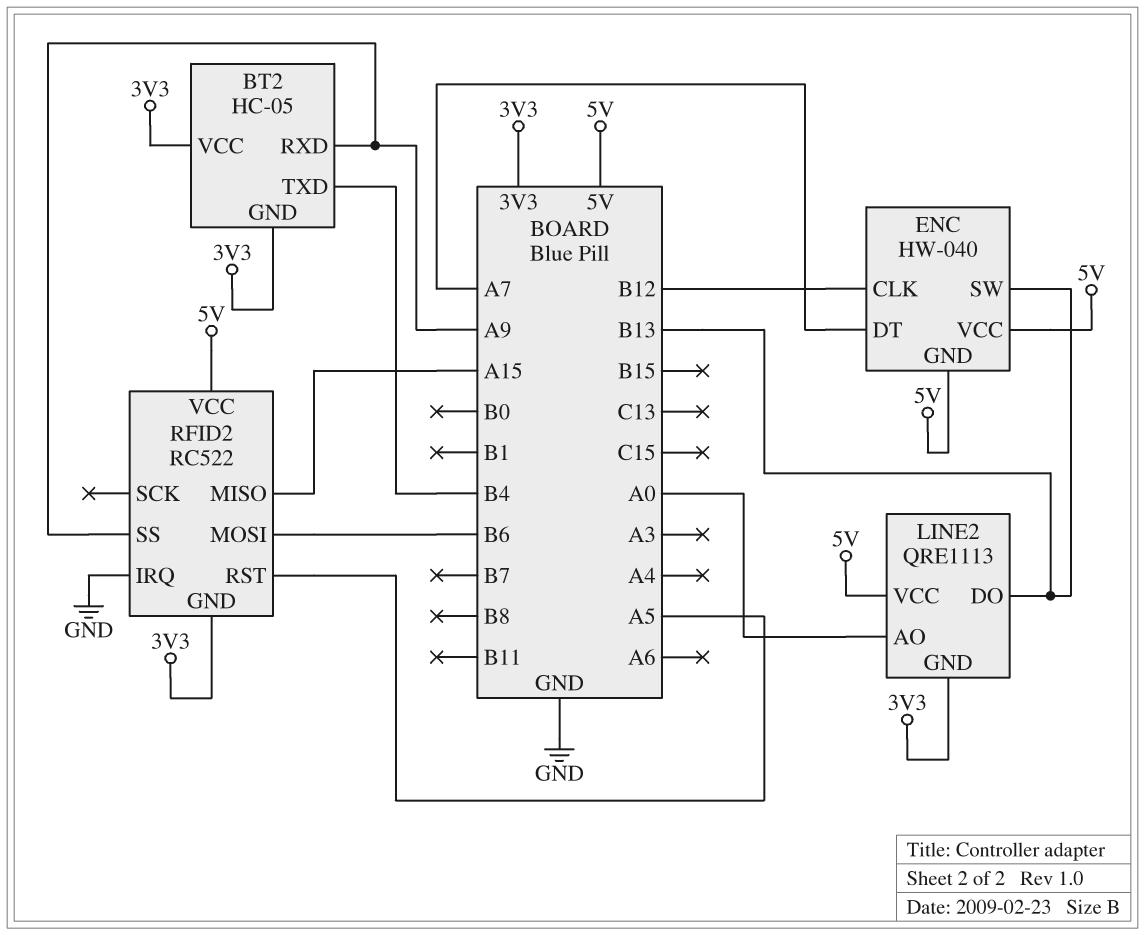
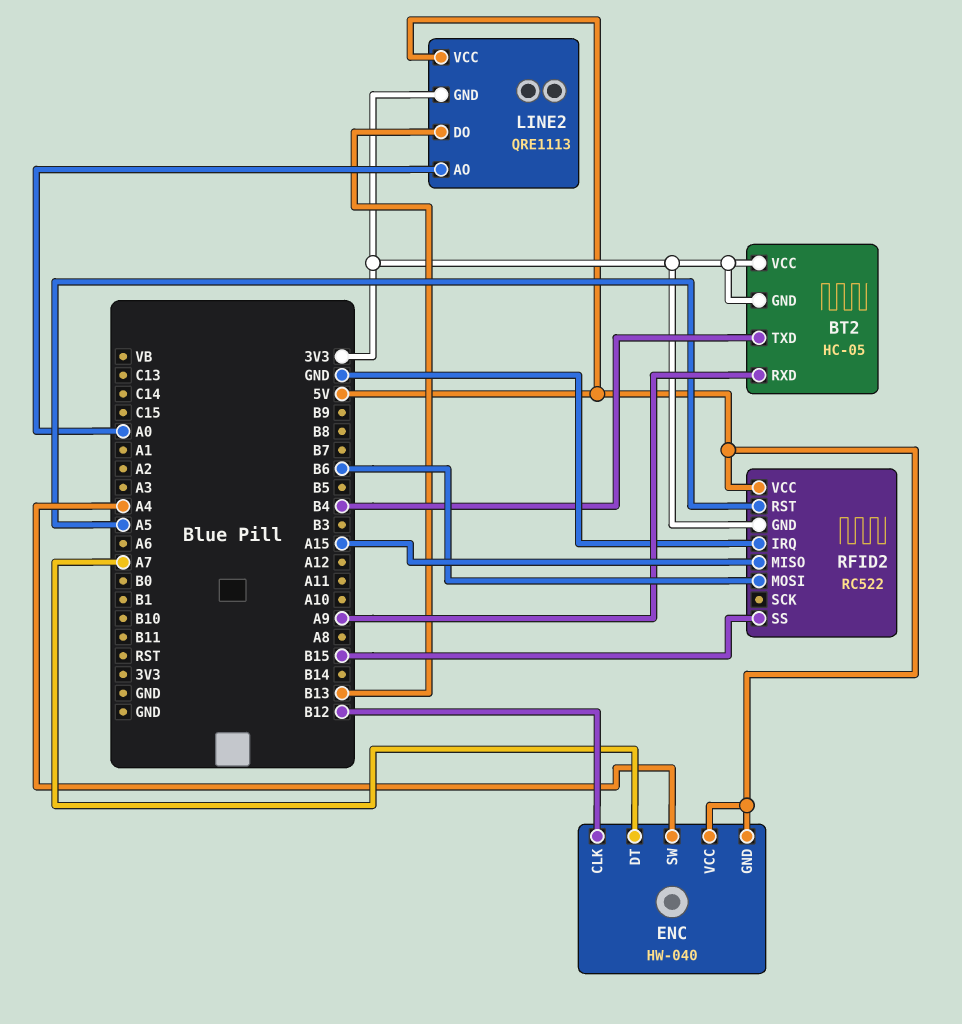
ENC pin SW: B13 -> A4
RFID2 pin SS: A9 -> B15

